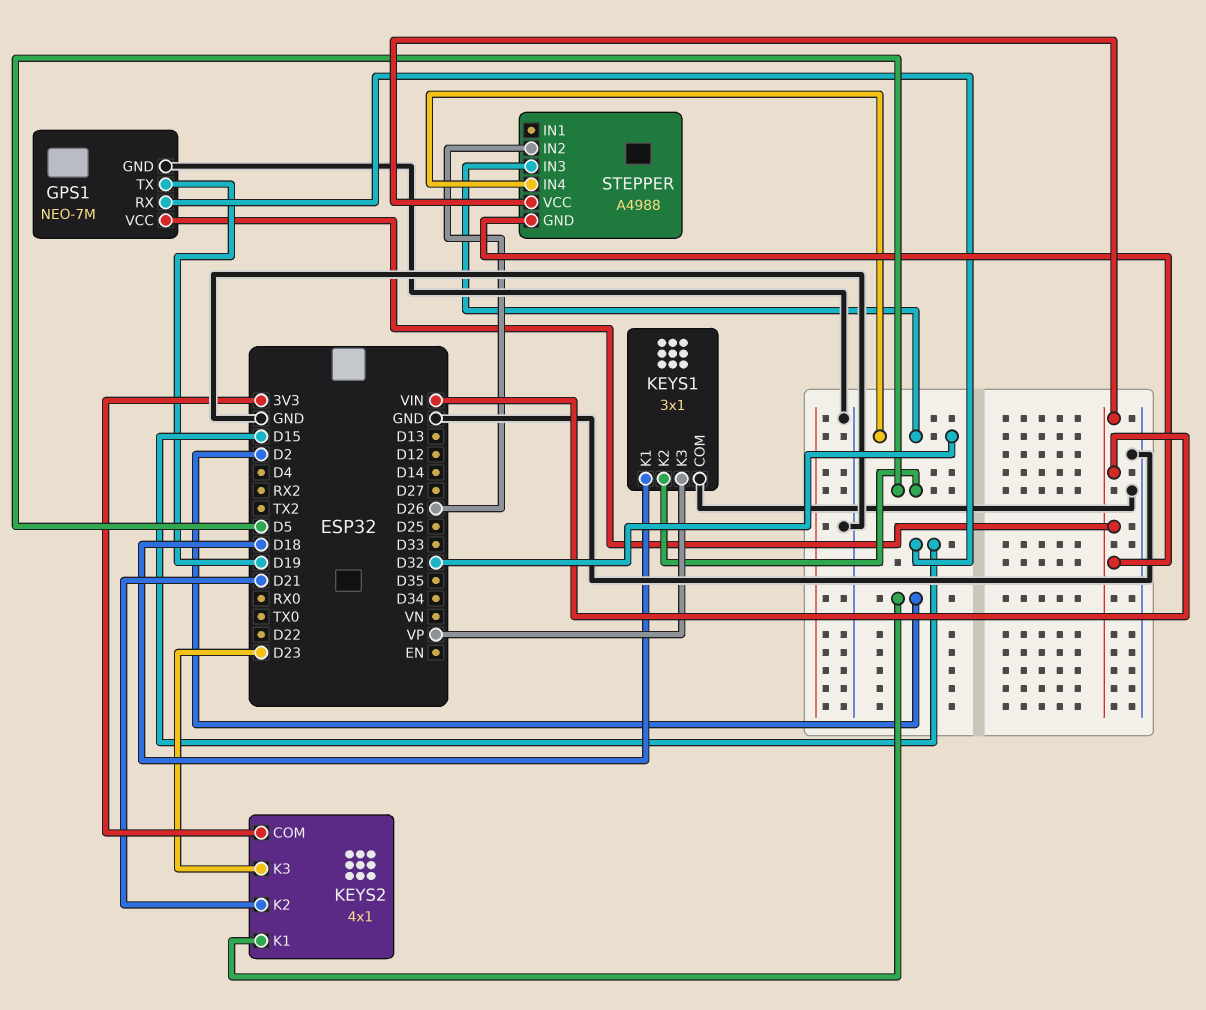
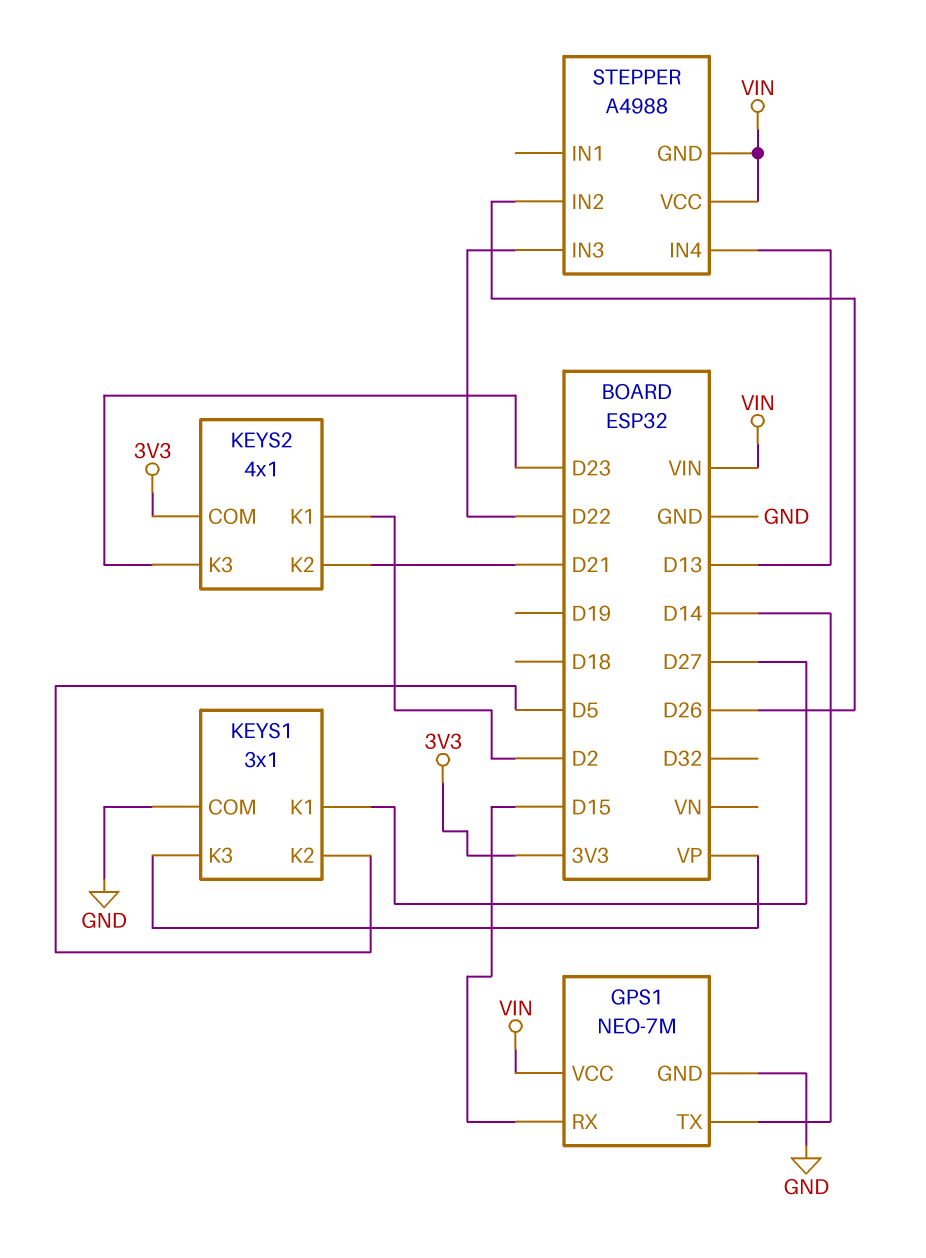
GPS1 pin TX: D19 -> D14
KEYS1 pin K1: D18 -> D27
STEPPER pin IN3: D32 -> D22
STEPPER pin IN4: D32 -> D13

